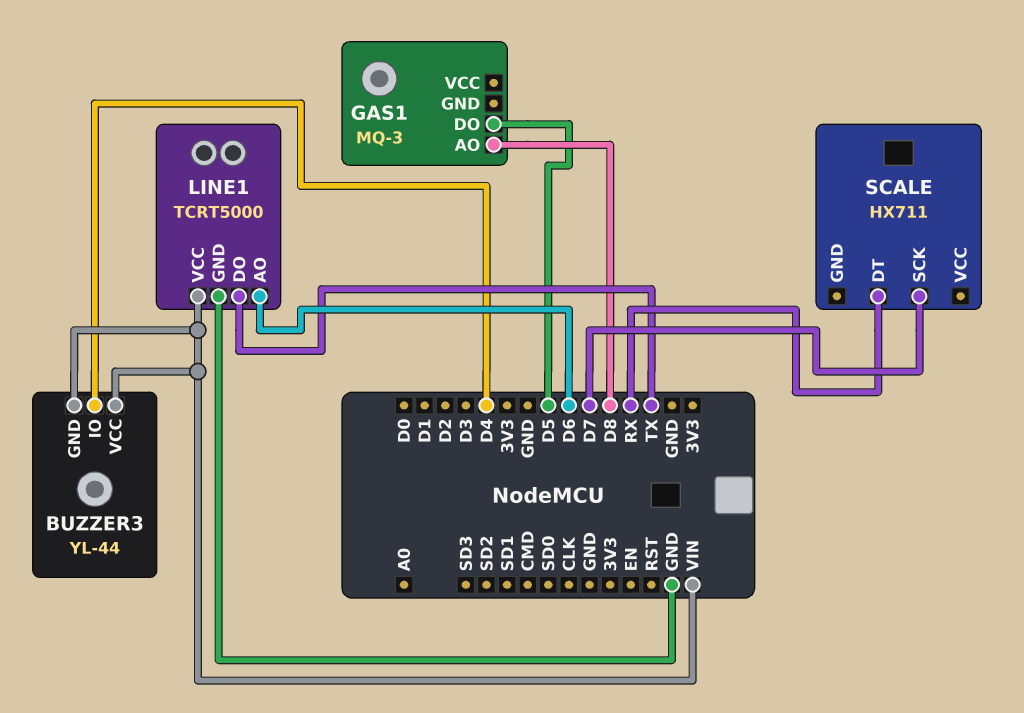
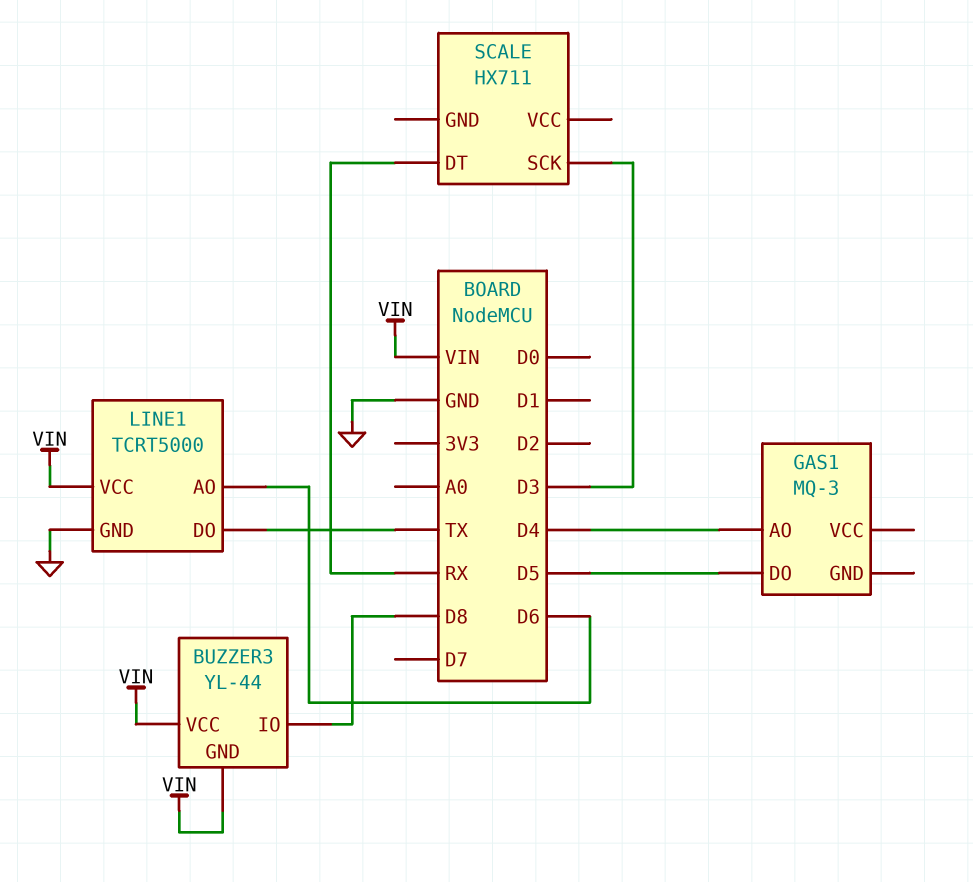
BUZZER3 pin IO: D4 -> D8
GAS1 pin AO: D8 -> D4
SCALE pin SCK: D7 -> D3

